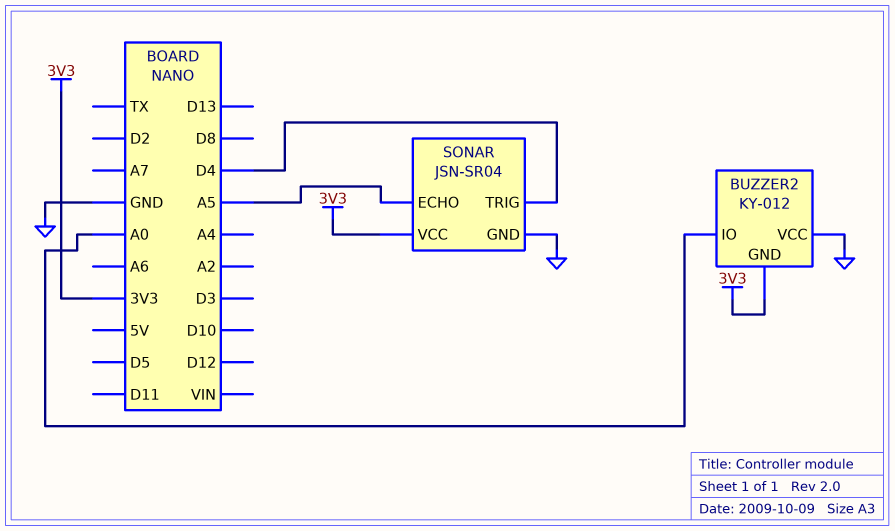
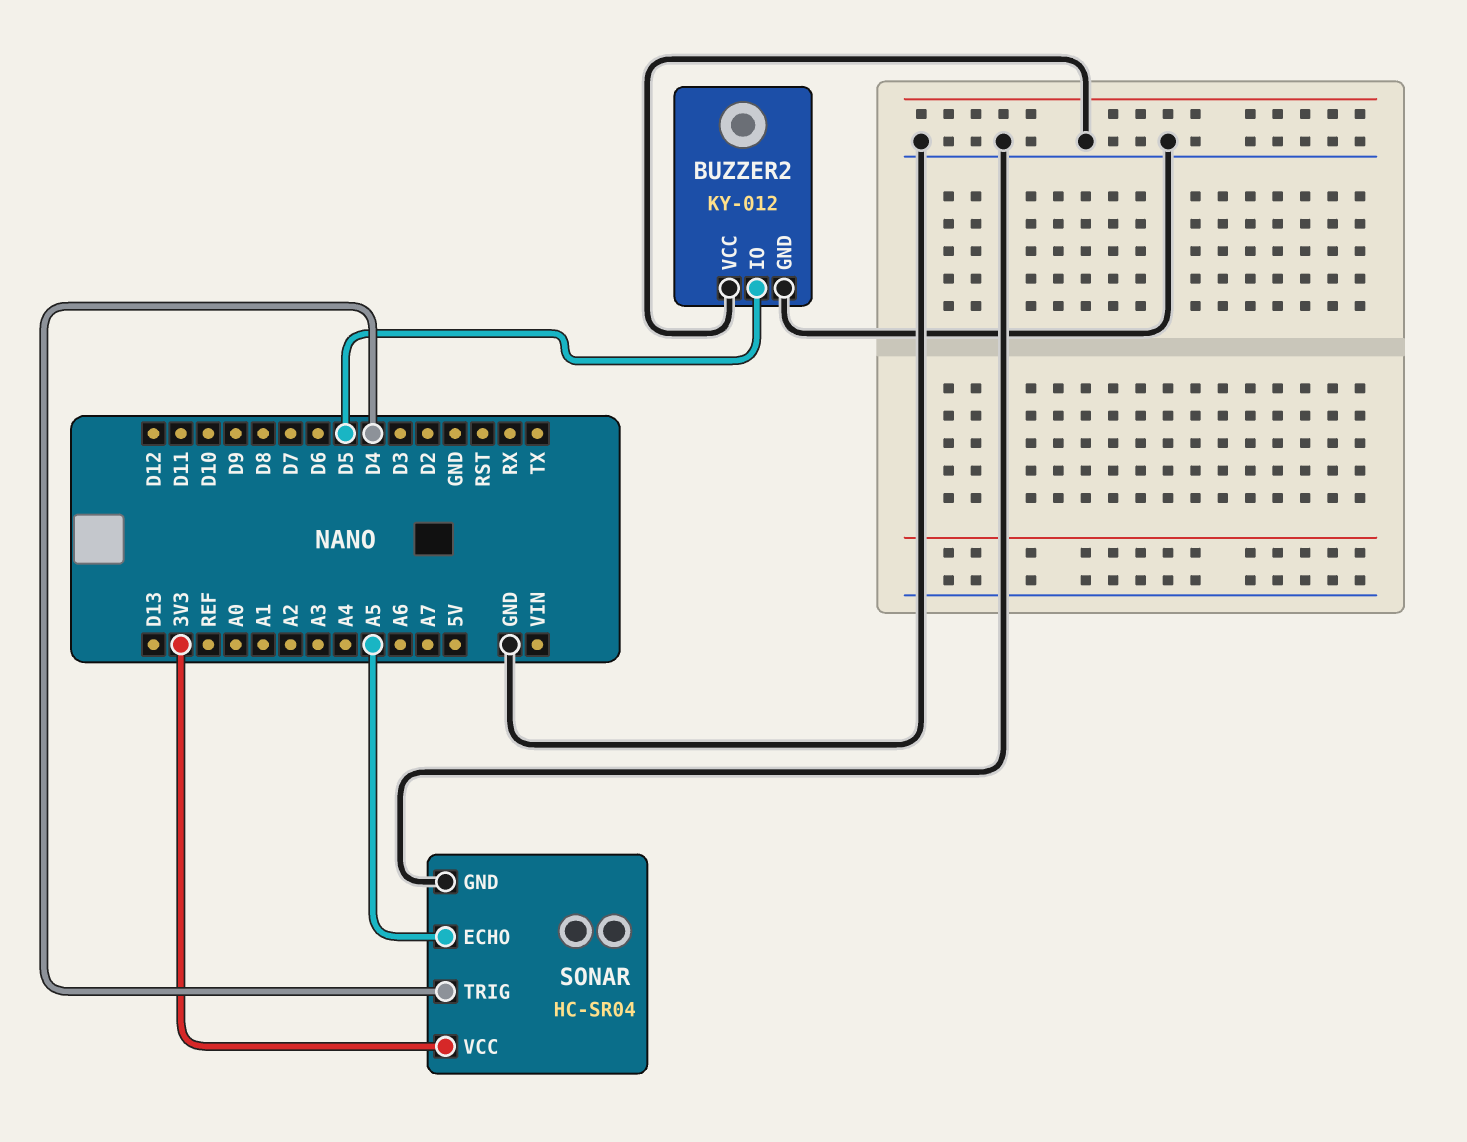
BUZZER2 pin GND: 3V3 -> GND
BUZZER2 pin IO: A0 -> D5
SONAR: JSN-SR04 -> HC-SR04

